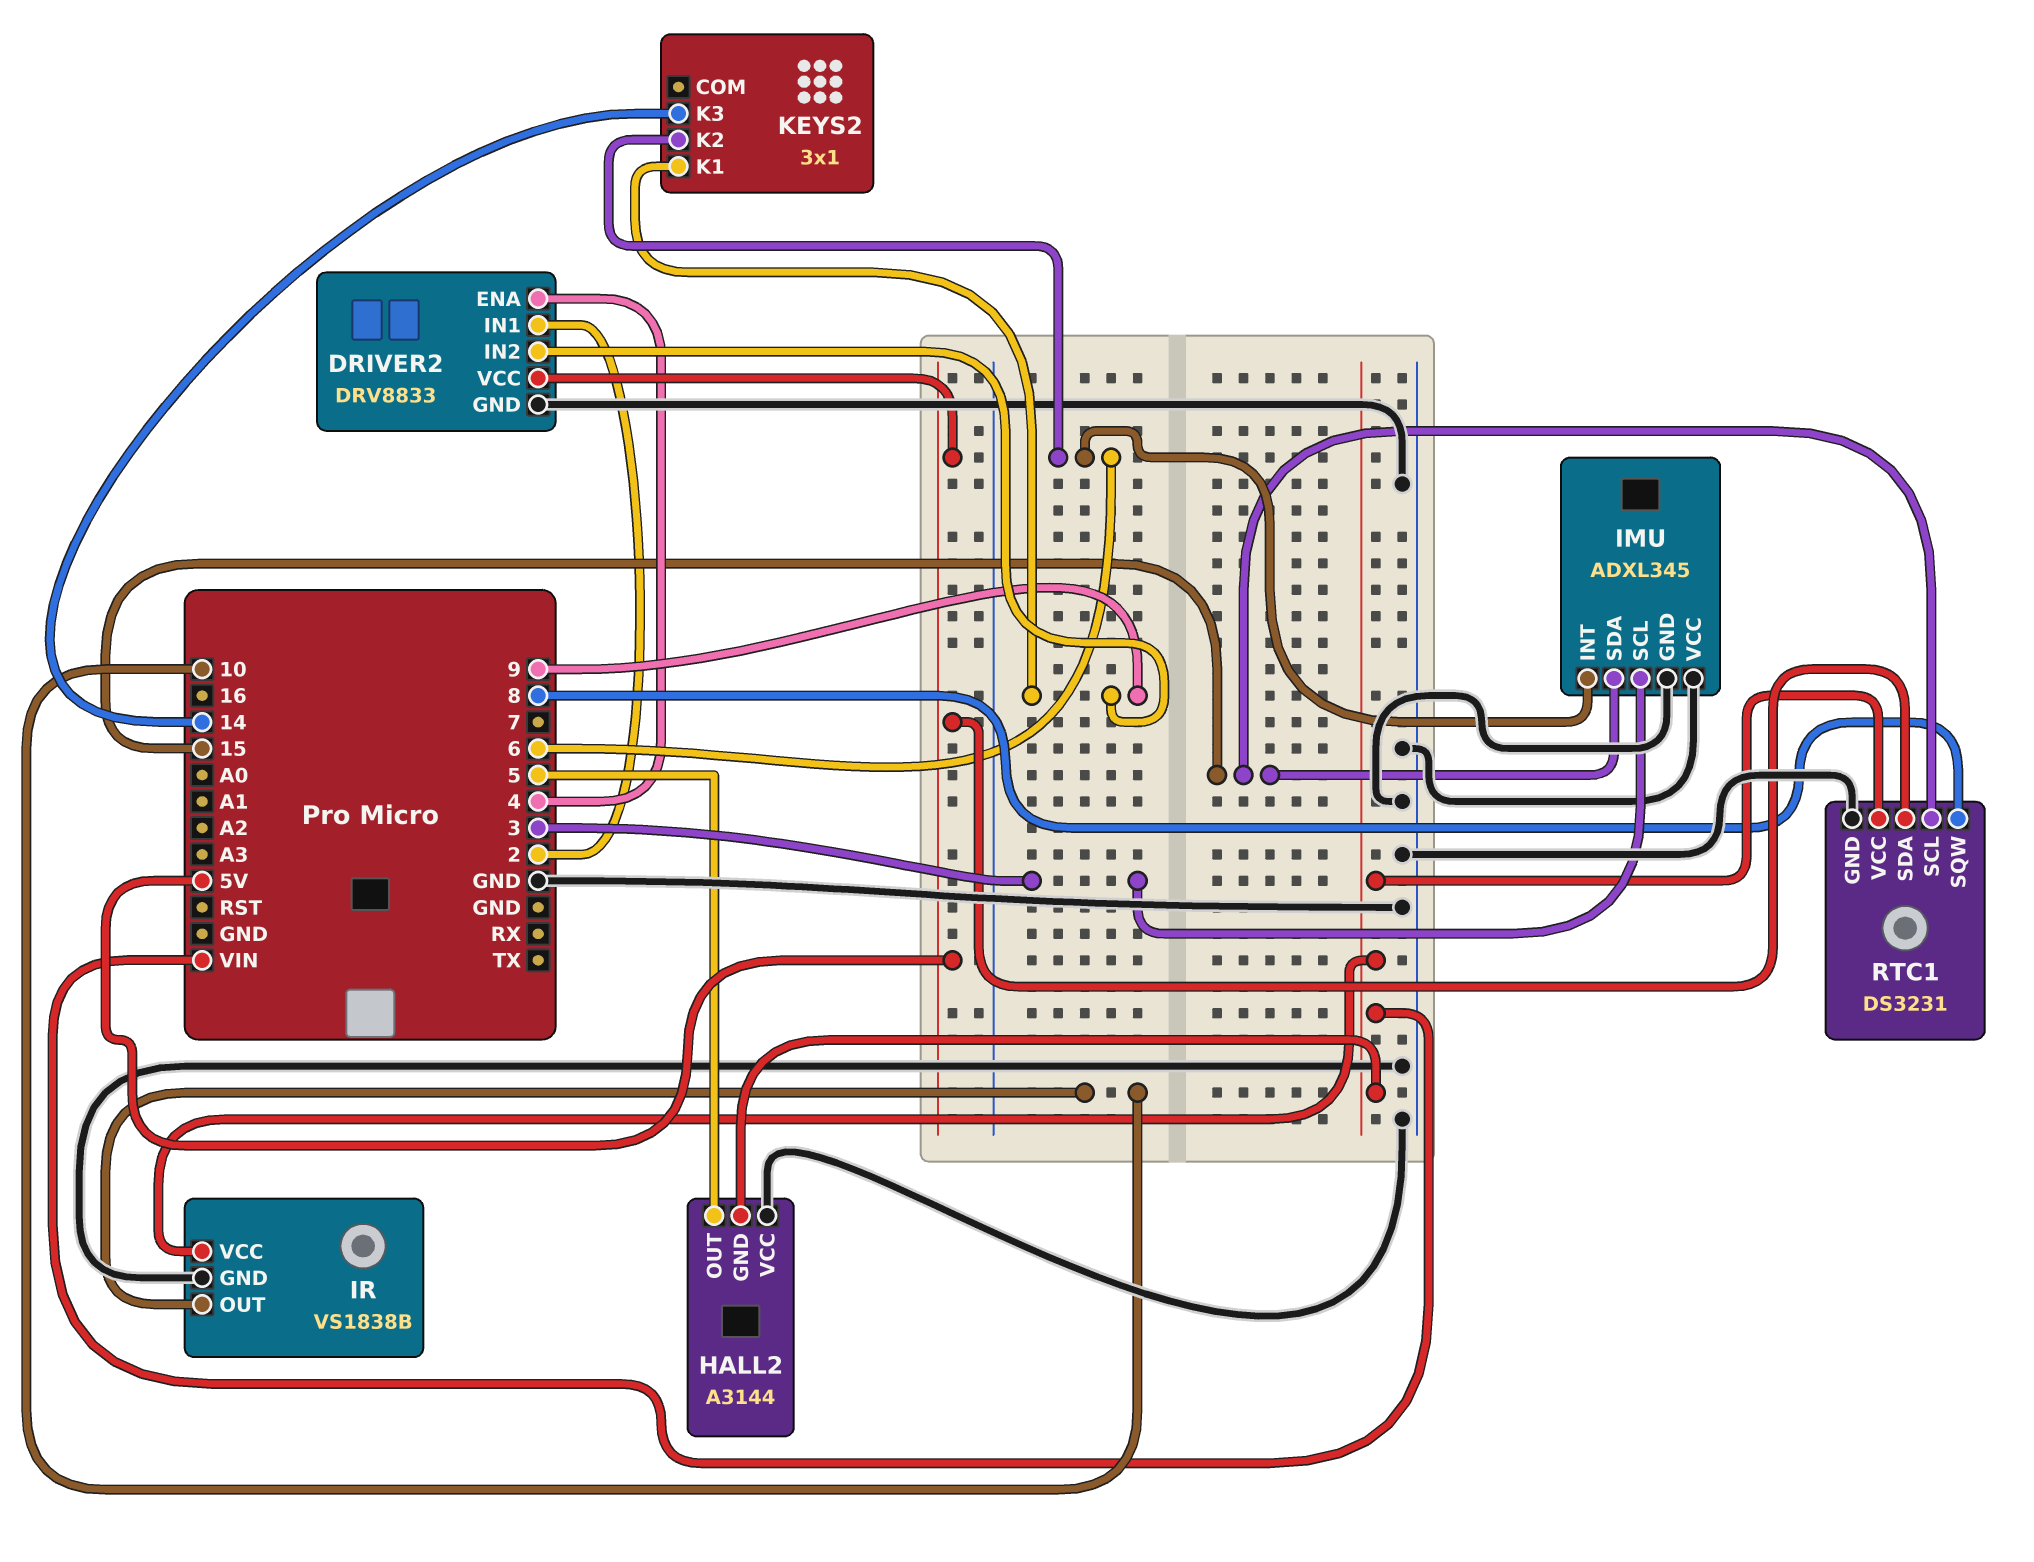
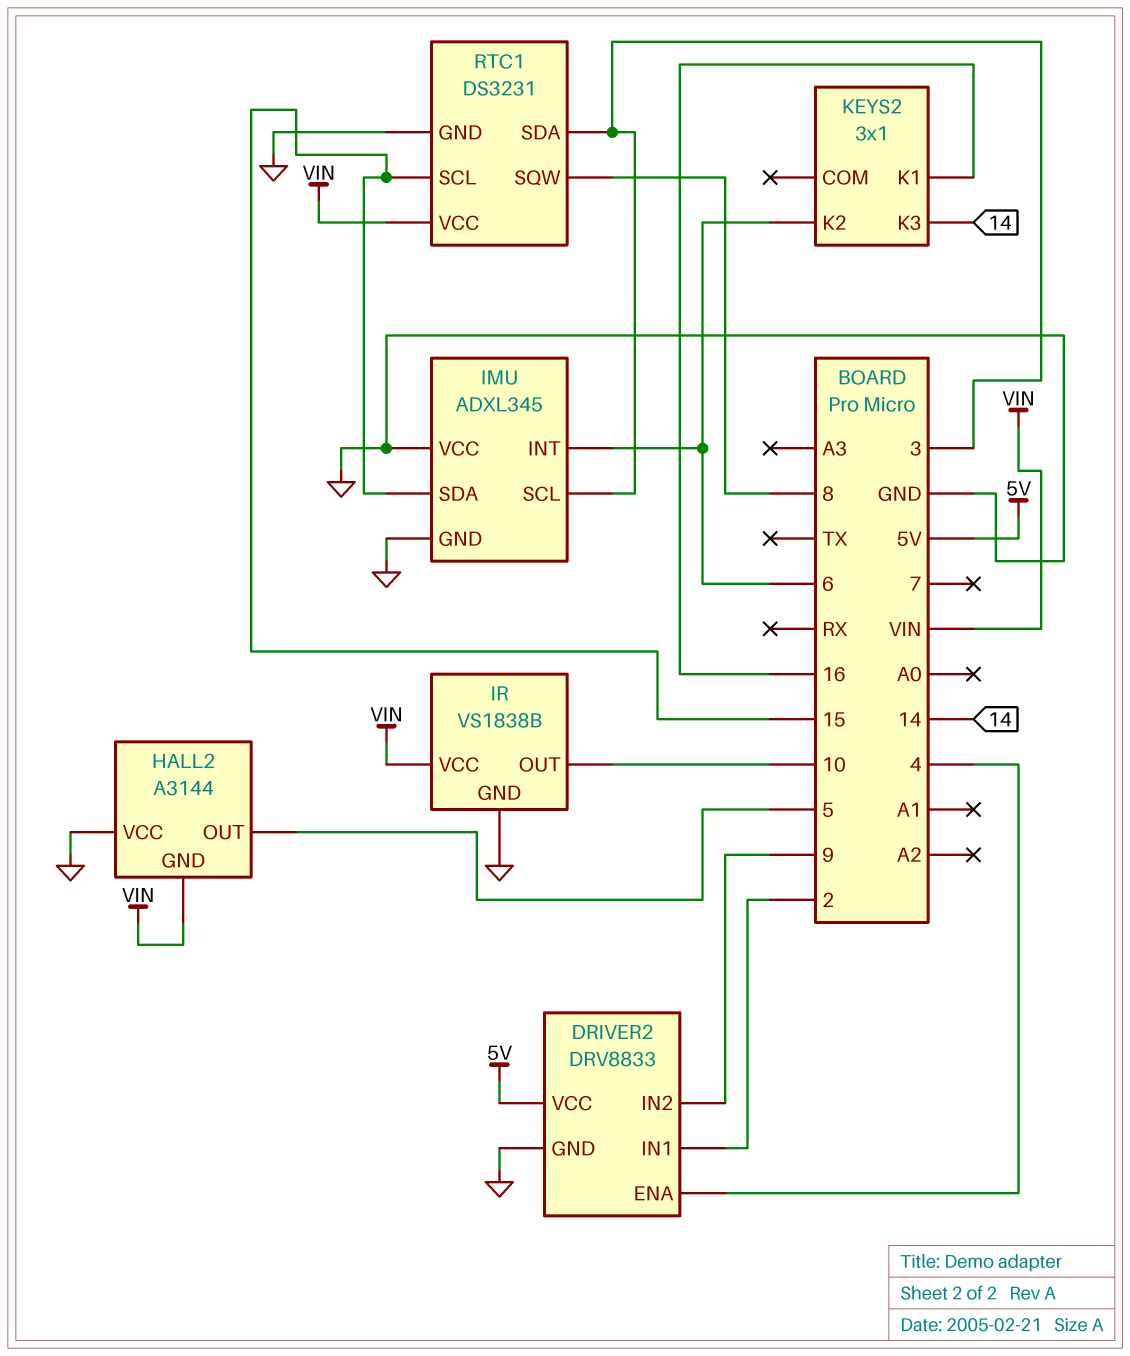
KEYS2 pin K1: 9 -> 16
RTC1 pin SDA: 5V -> 3

